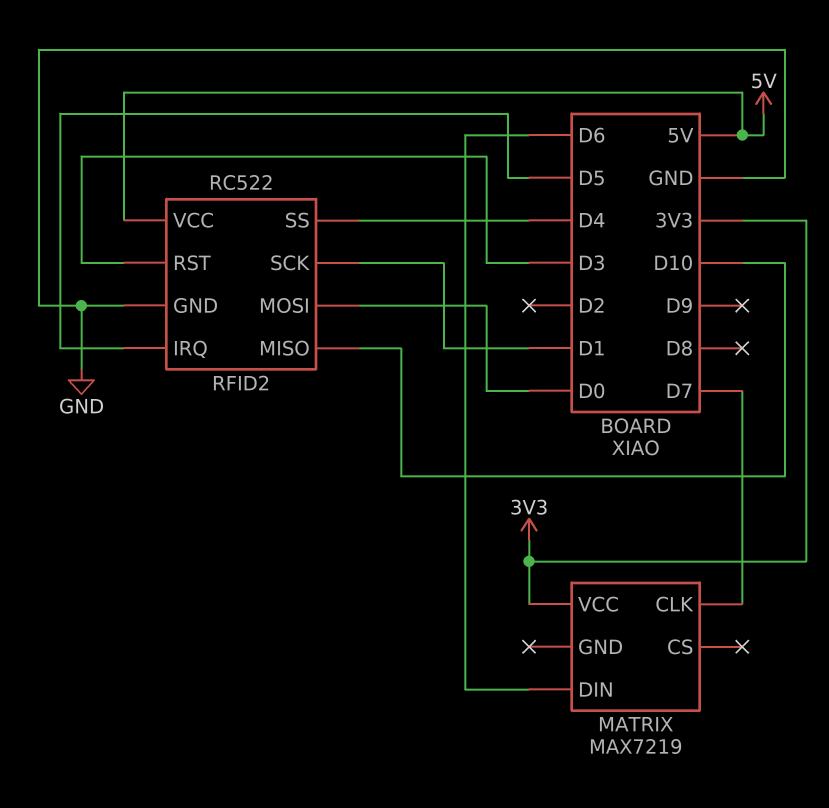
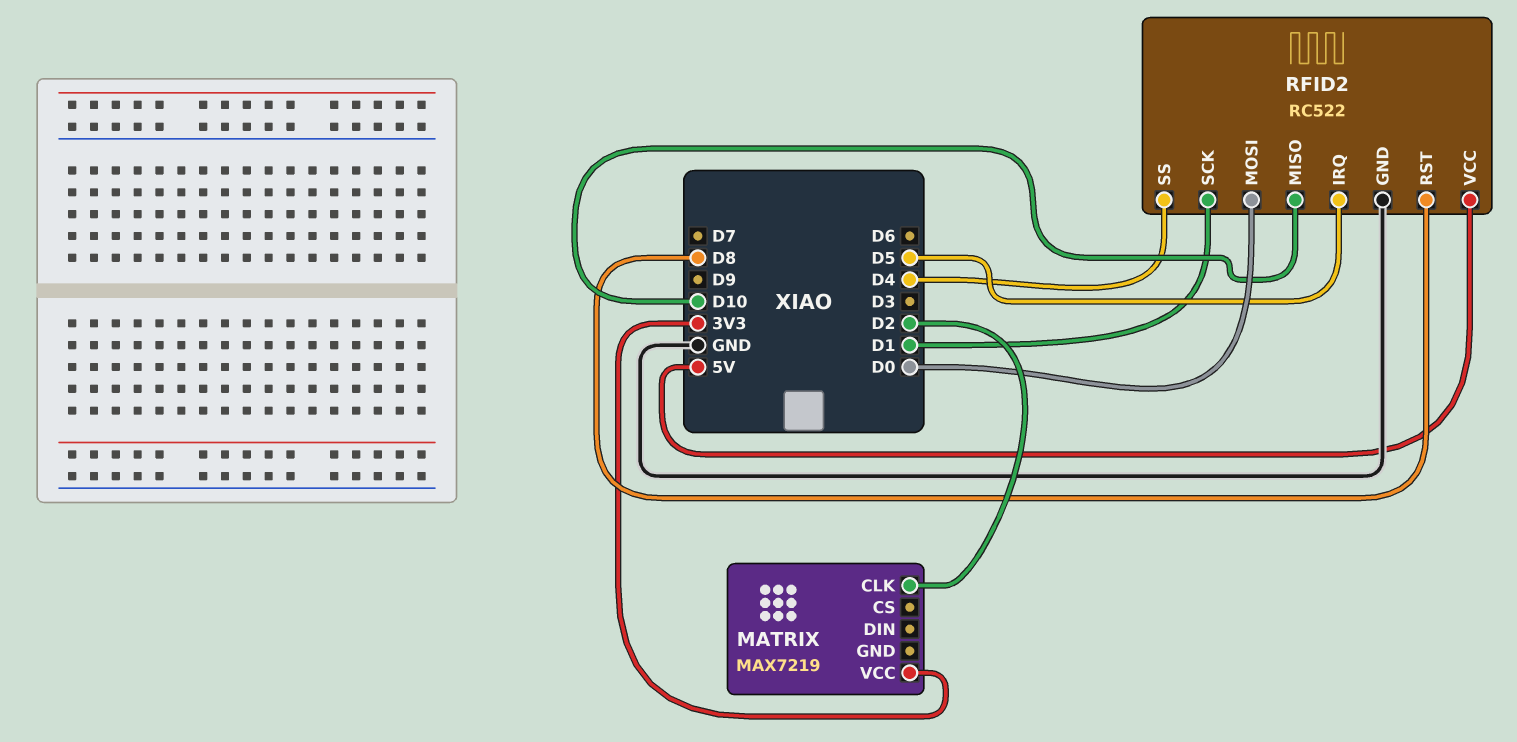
MATRIX pin CLK: D7 -> D2
MATRIX pin DIN: D6 -> none
RFID2 pin RST: D3 -> D8

